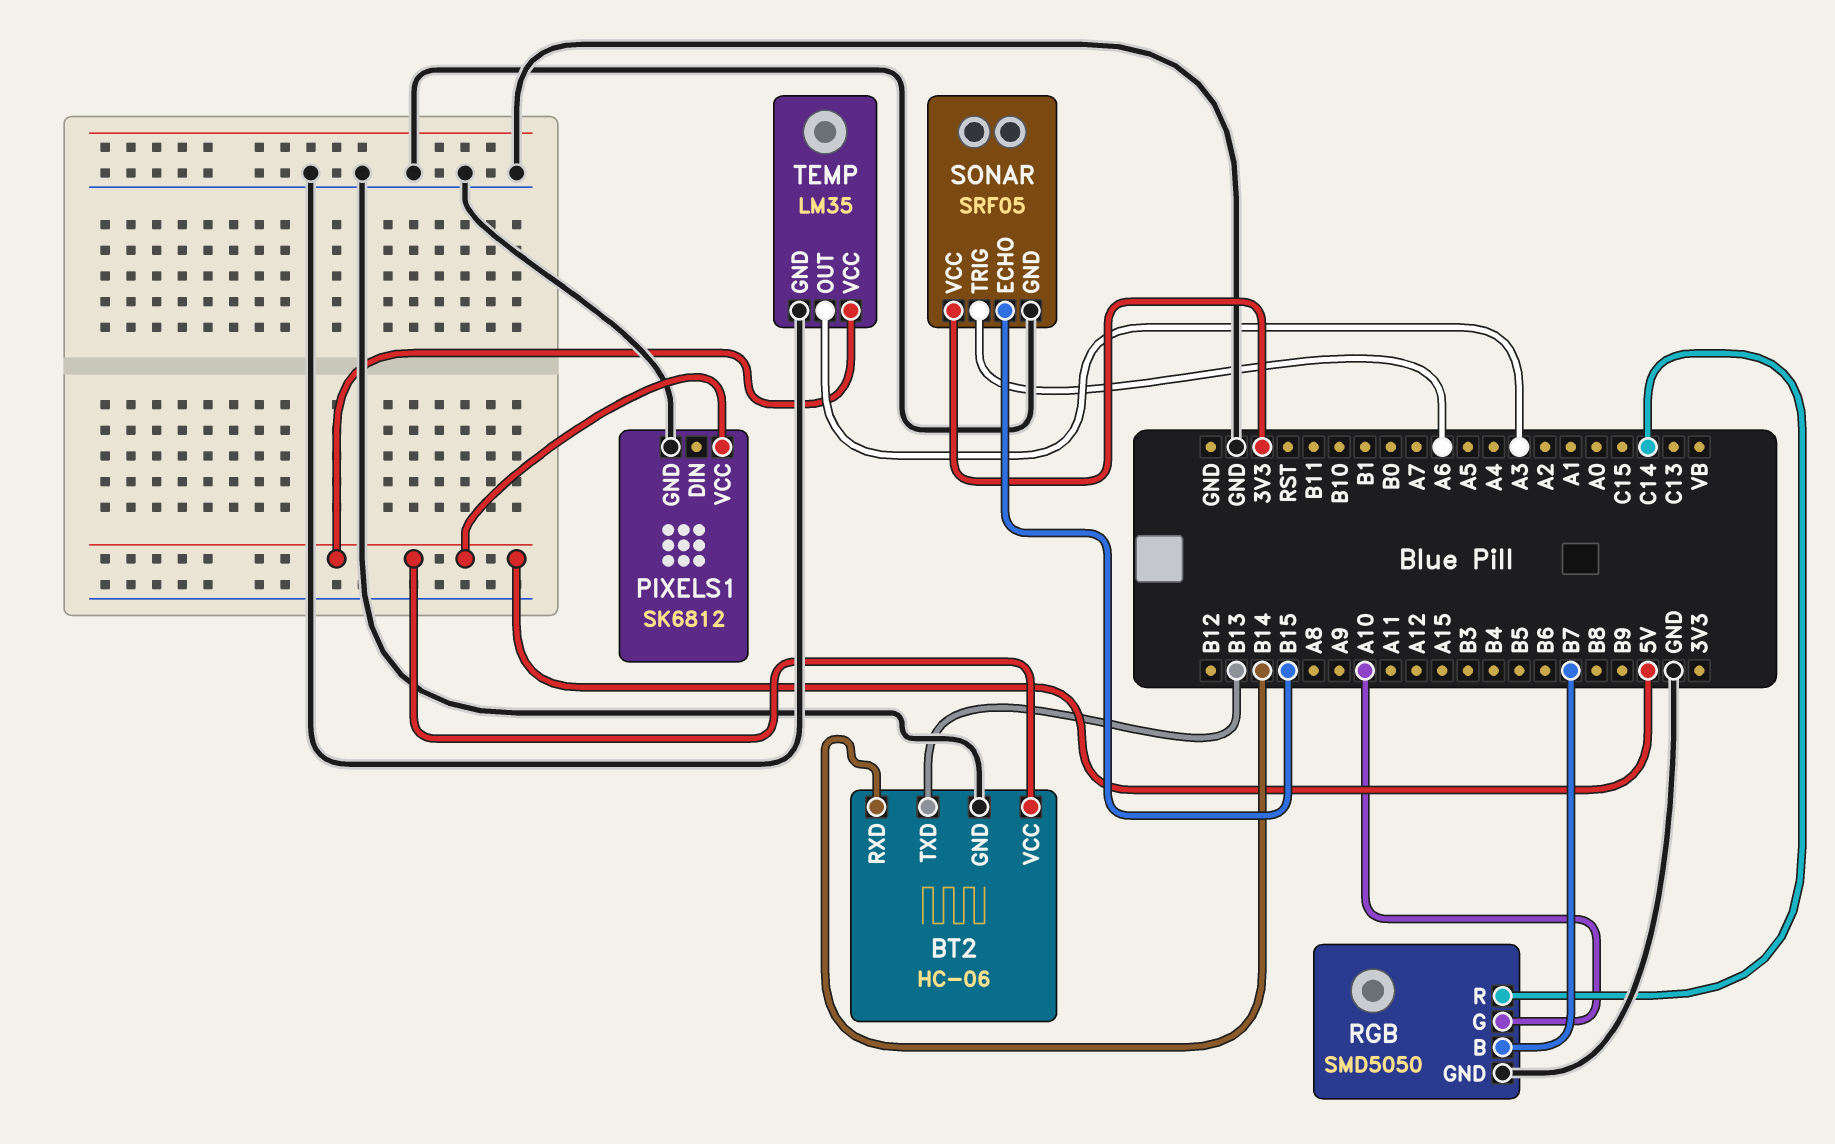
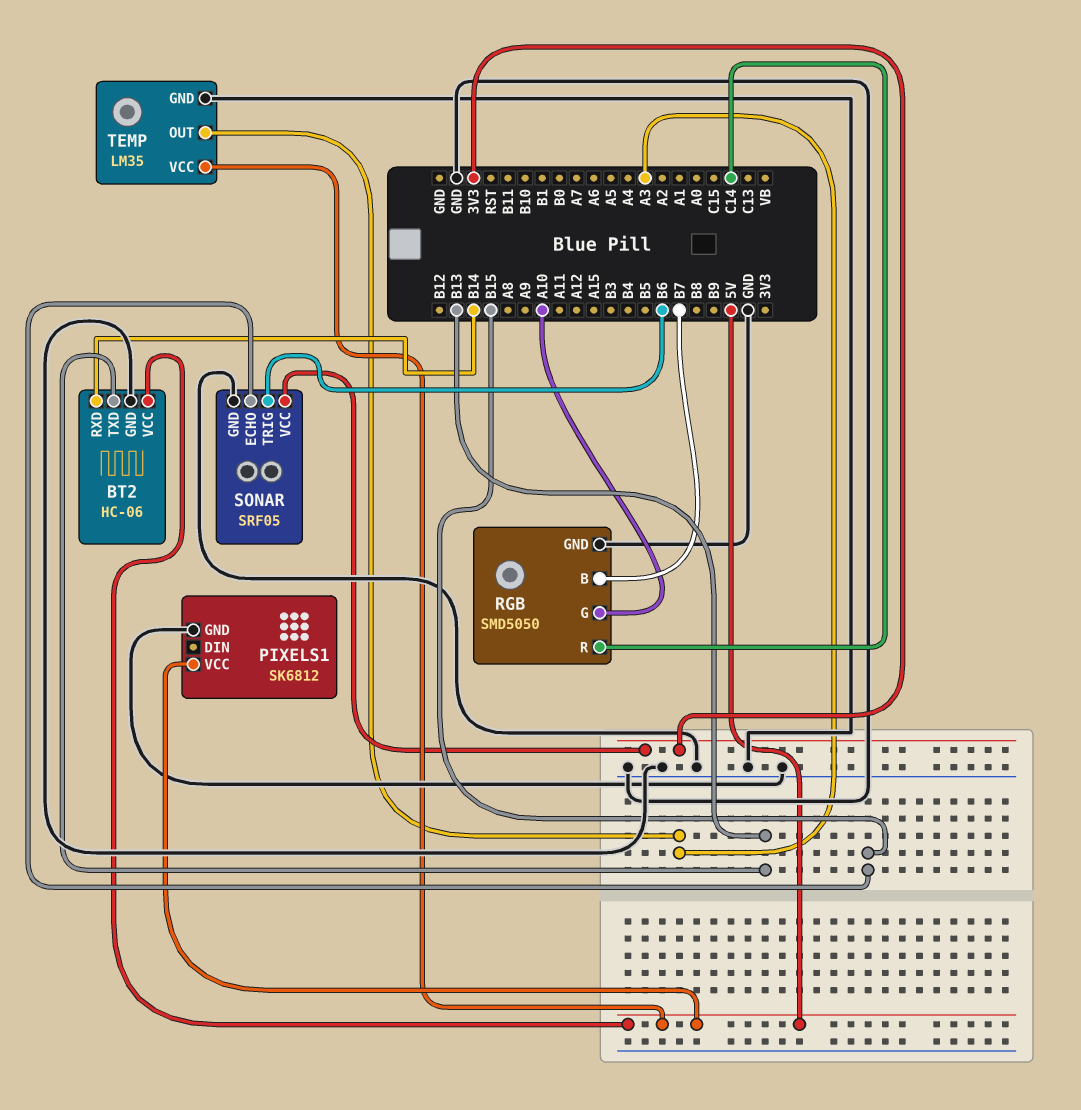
SONAR pin TRIG: A6 -> B6

